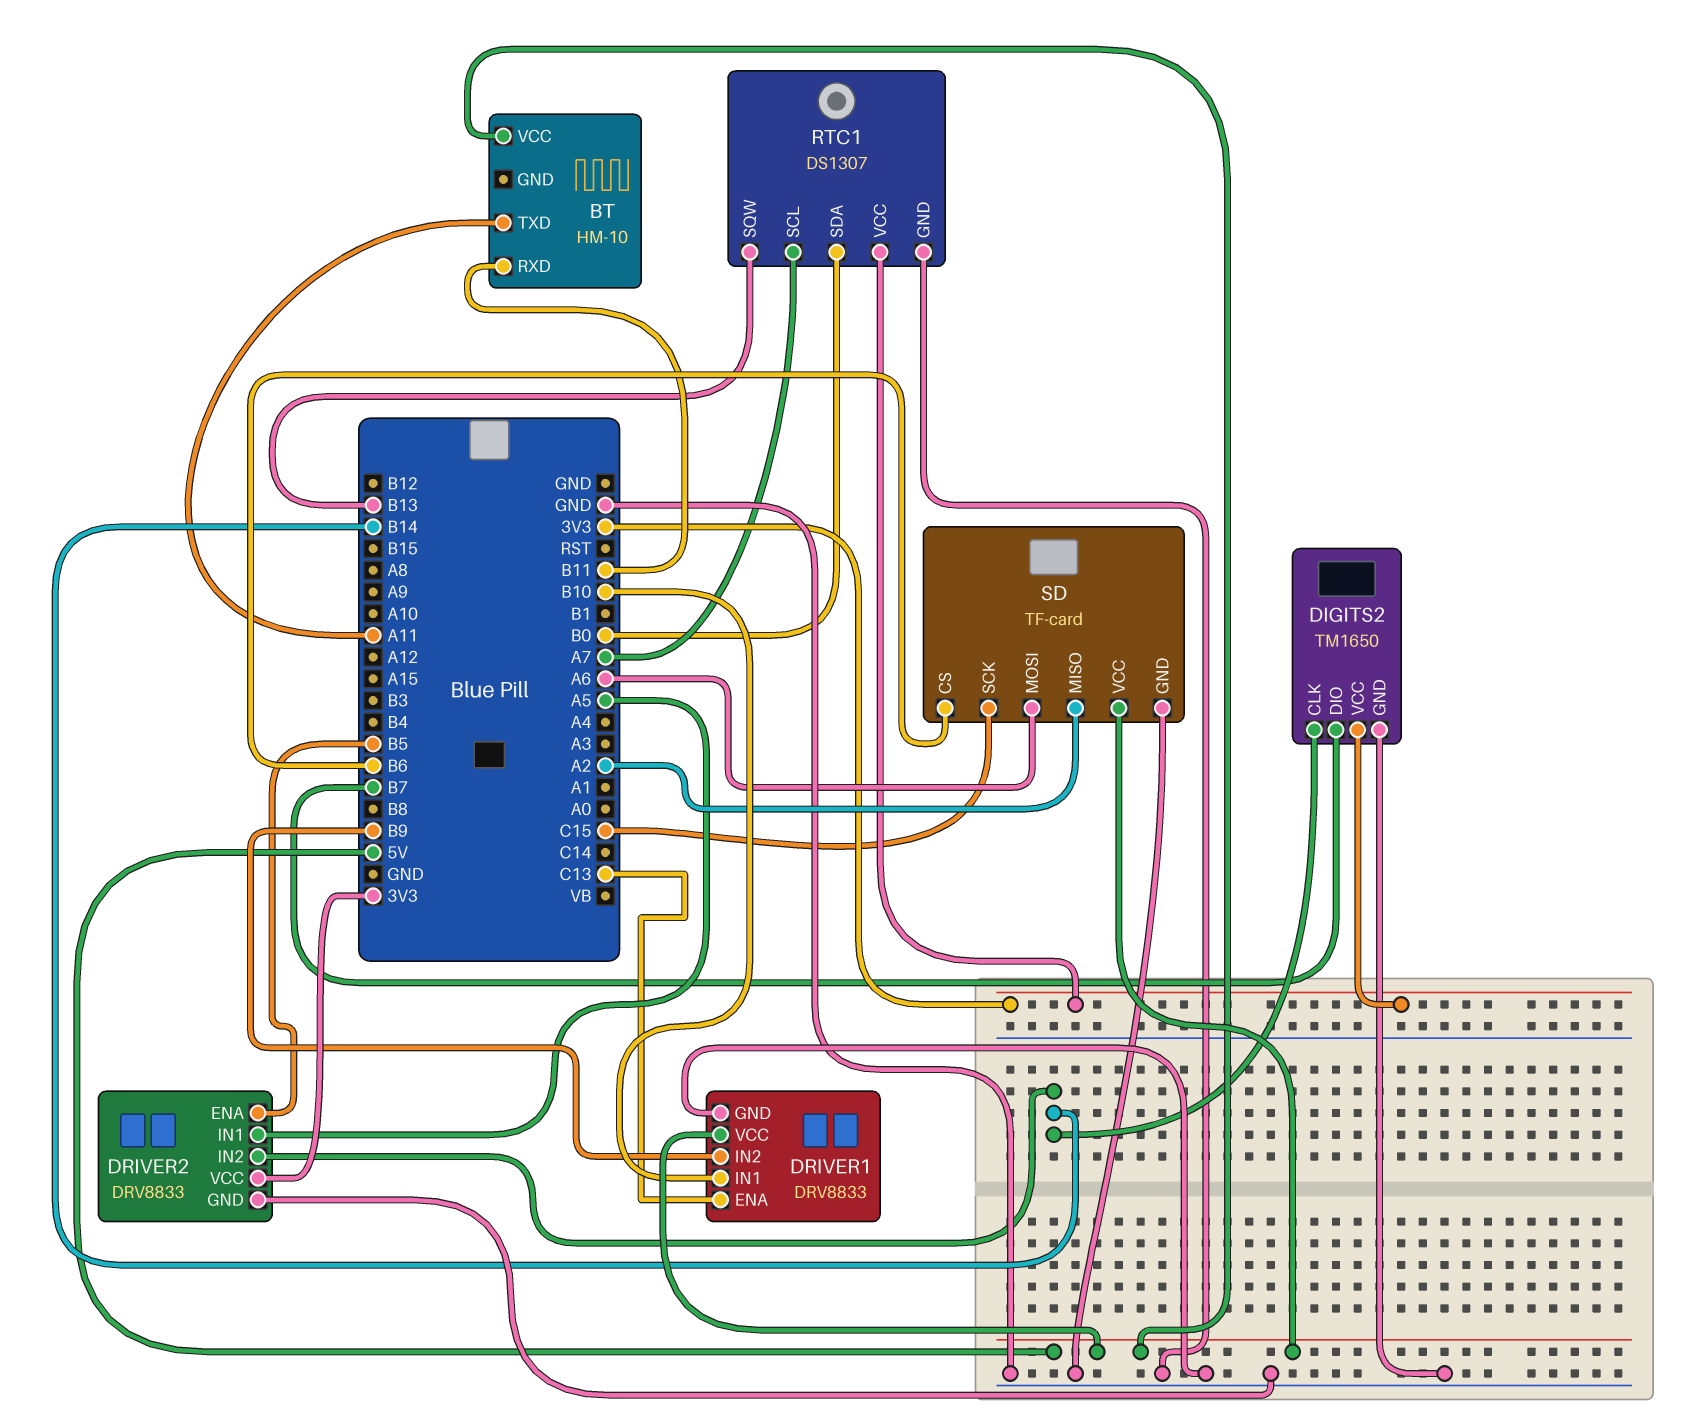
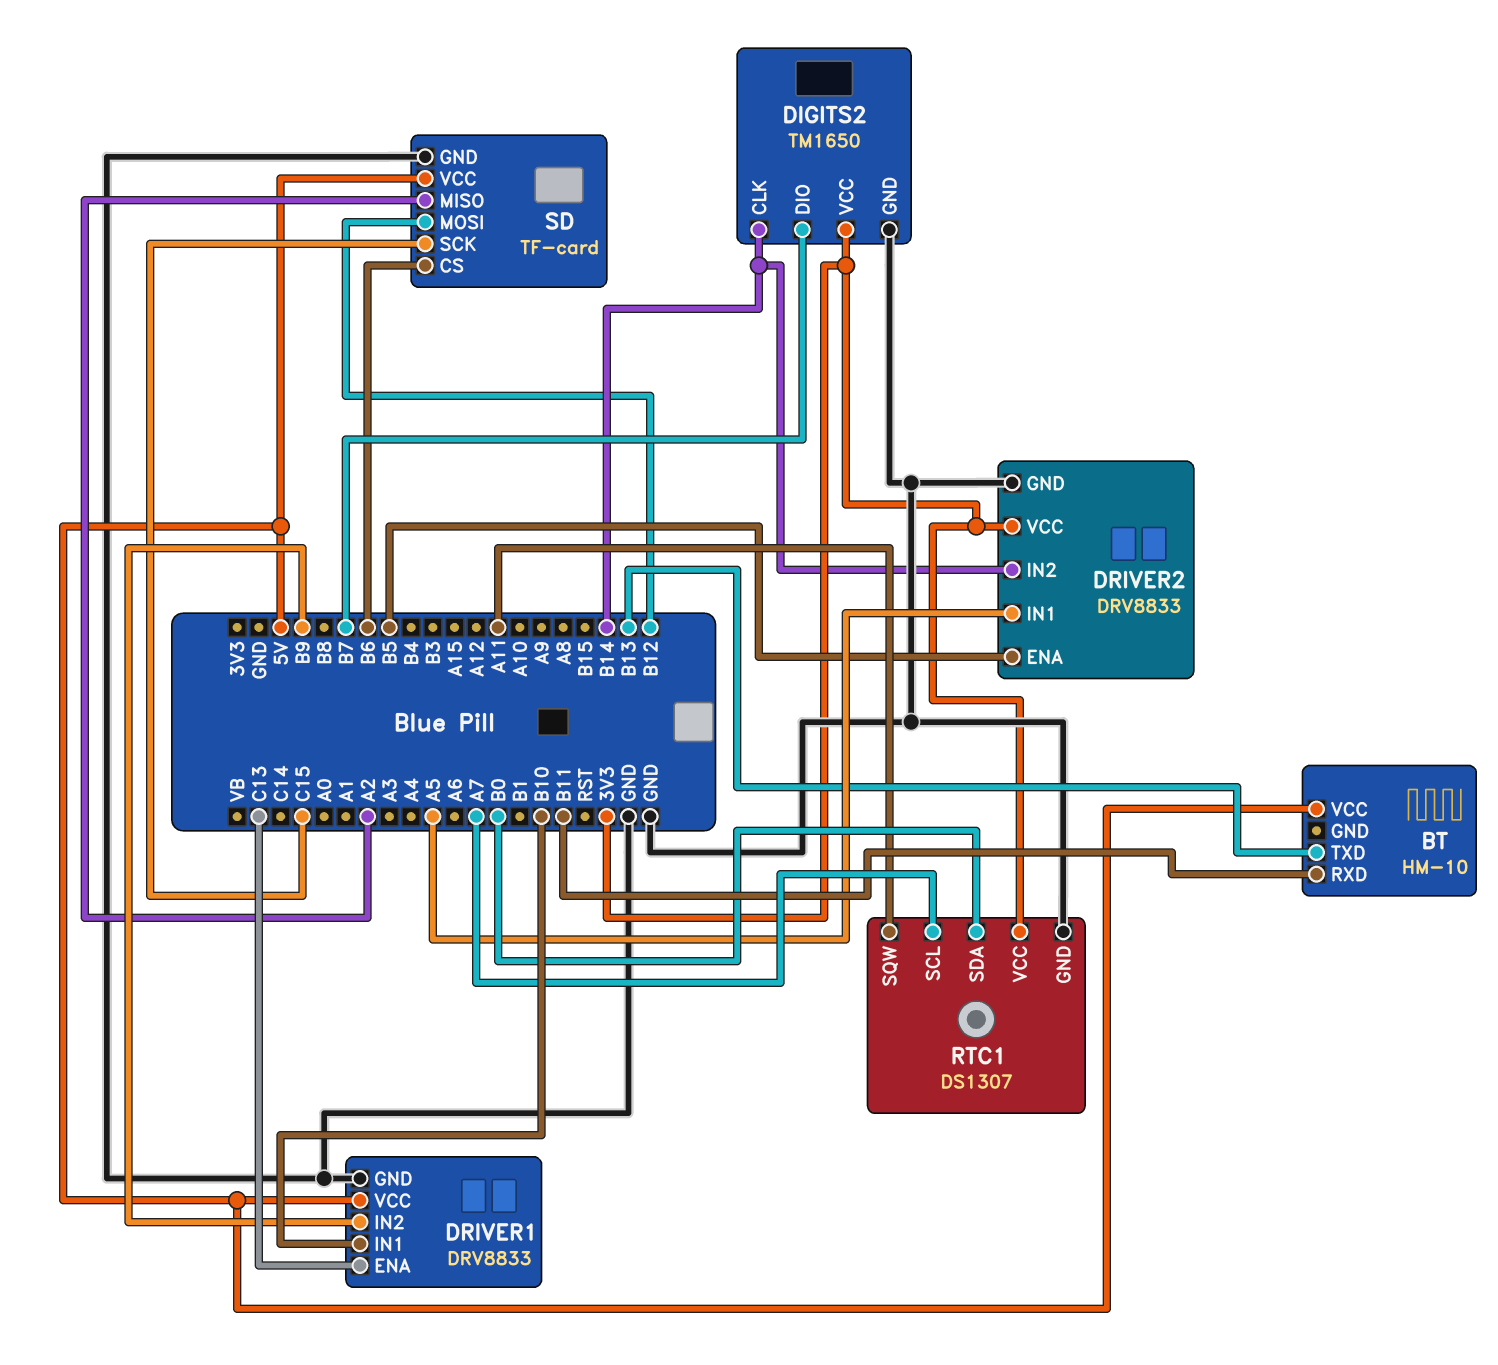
BT pin TXD: A11 -> B13
RTC1 pin SQW: B13 -> A11
SD pin MOSI: A6 -> B12

